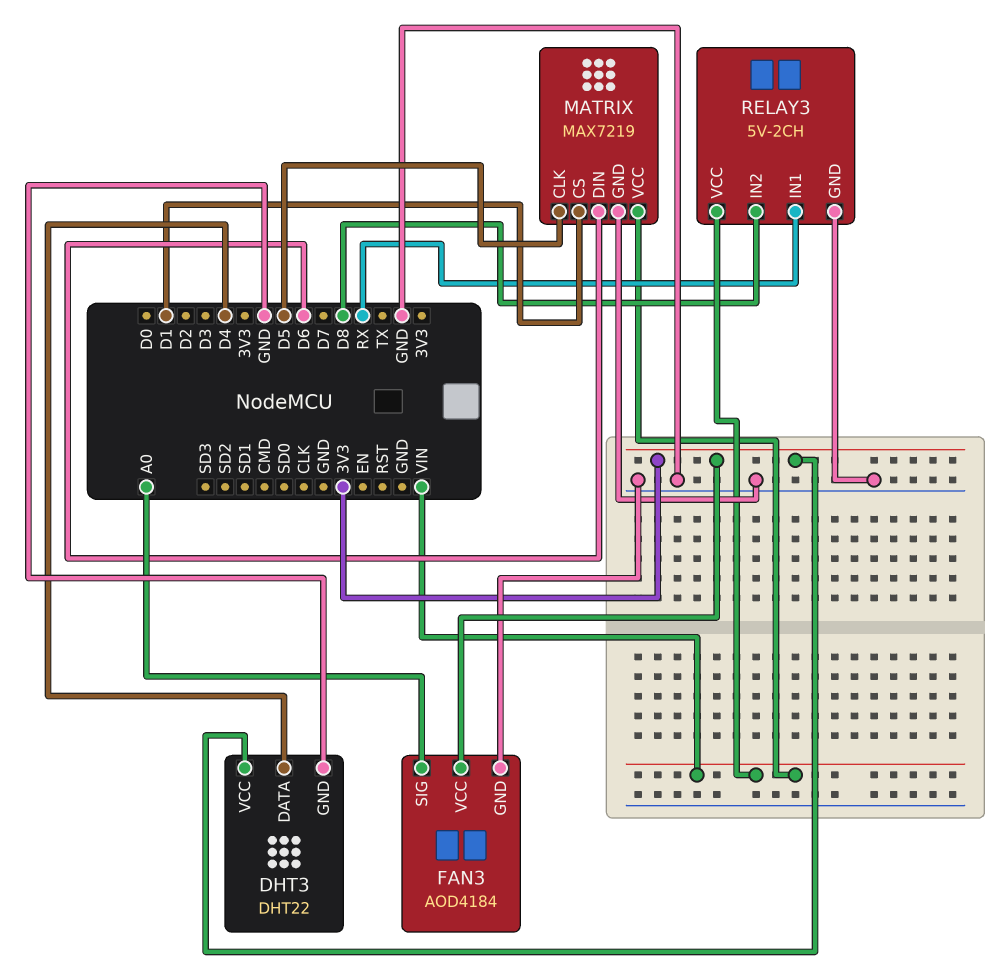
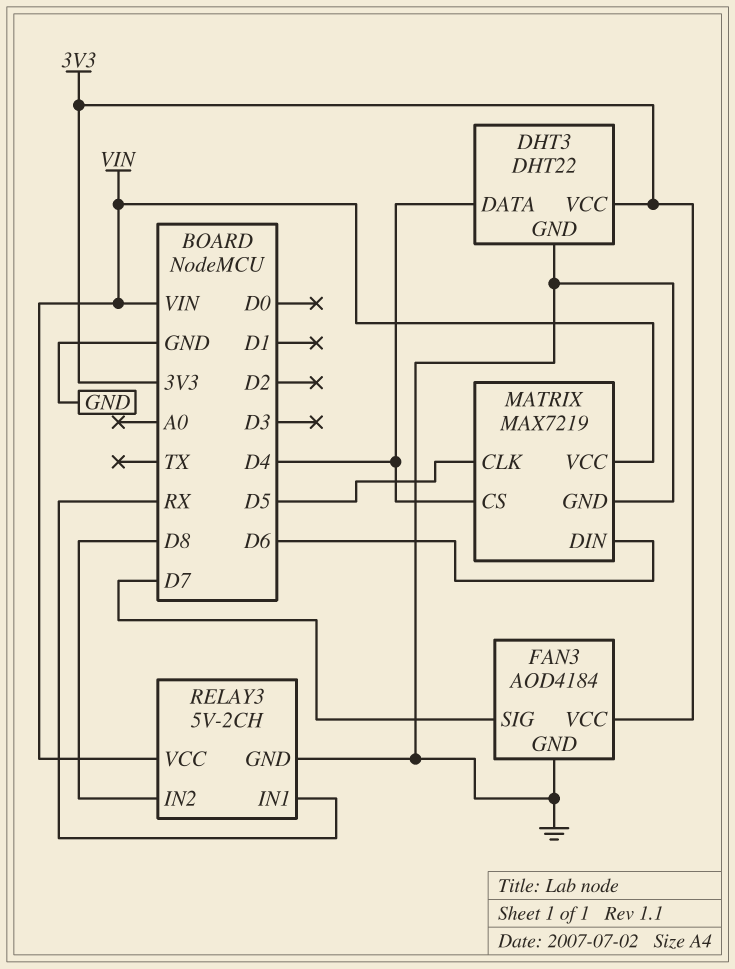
FAN3 pin SIG: A0 -> D7
MATRIX pin CS: D1 -> D4

